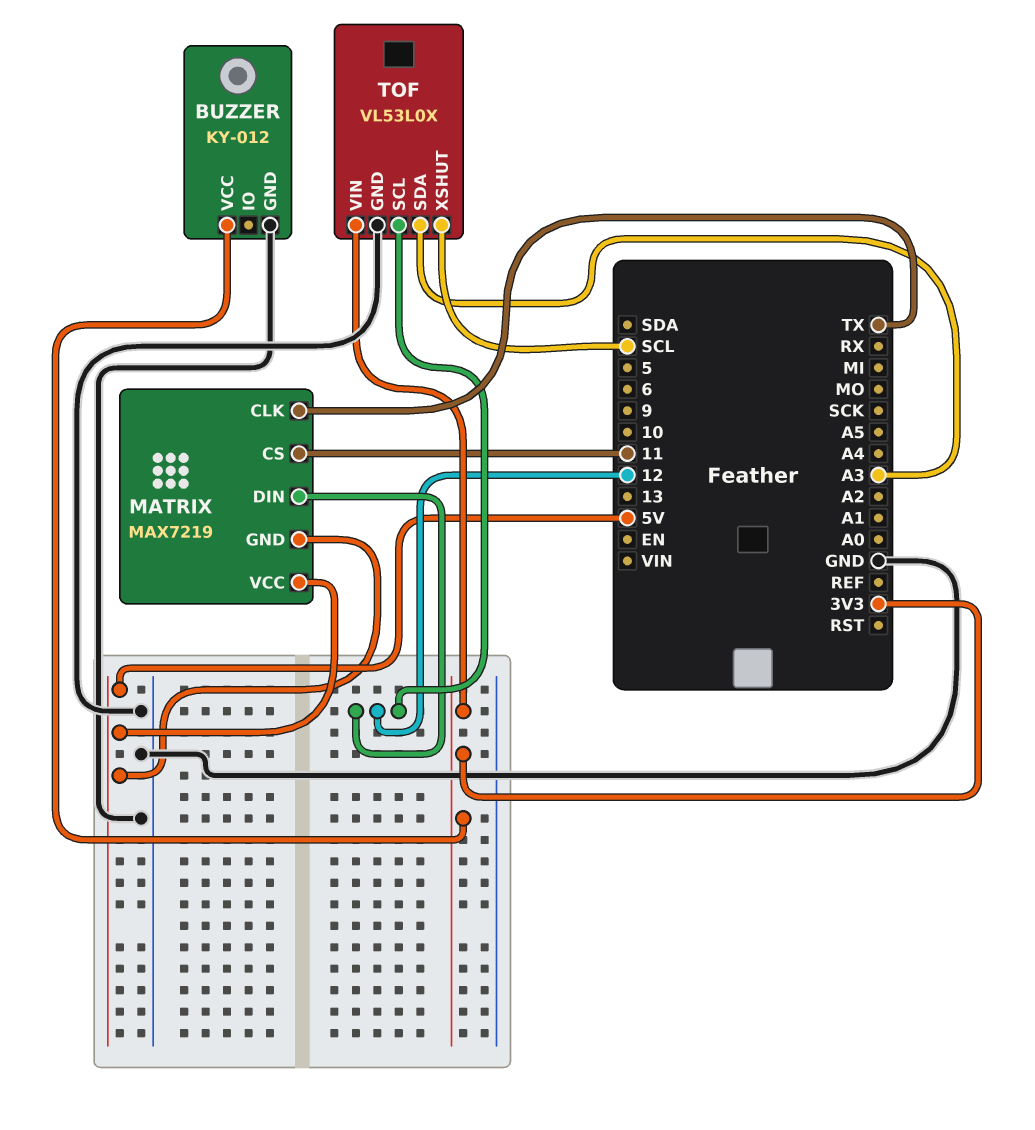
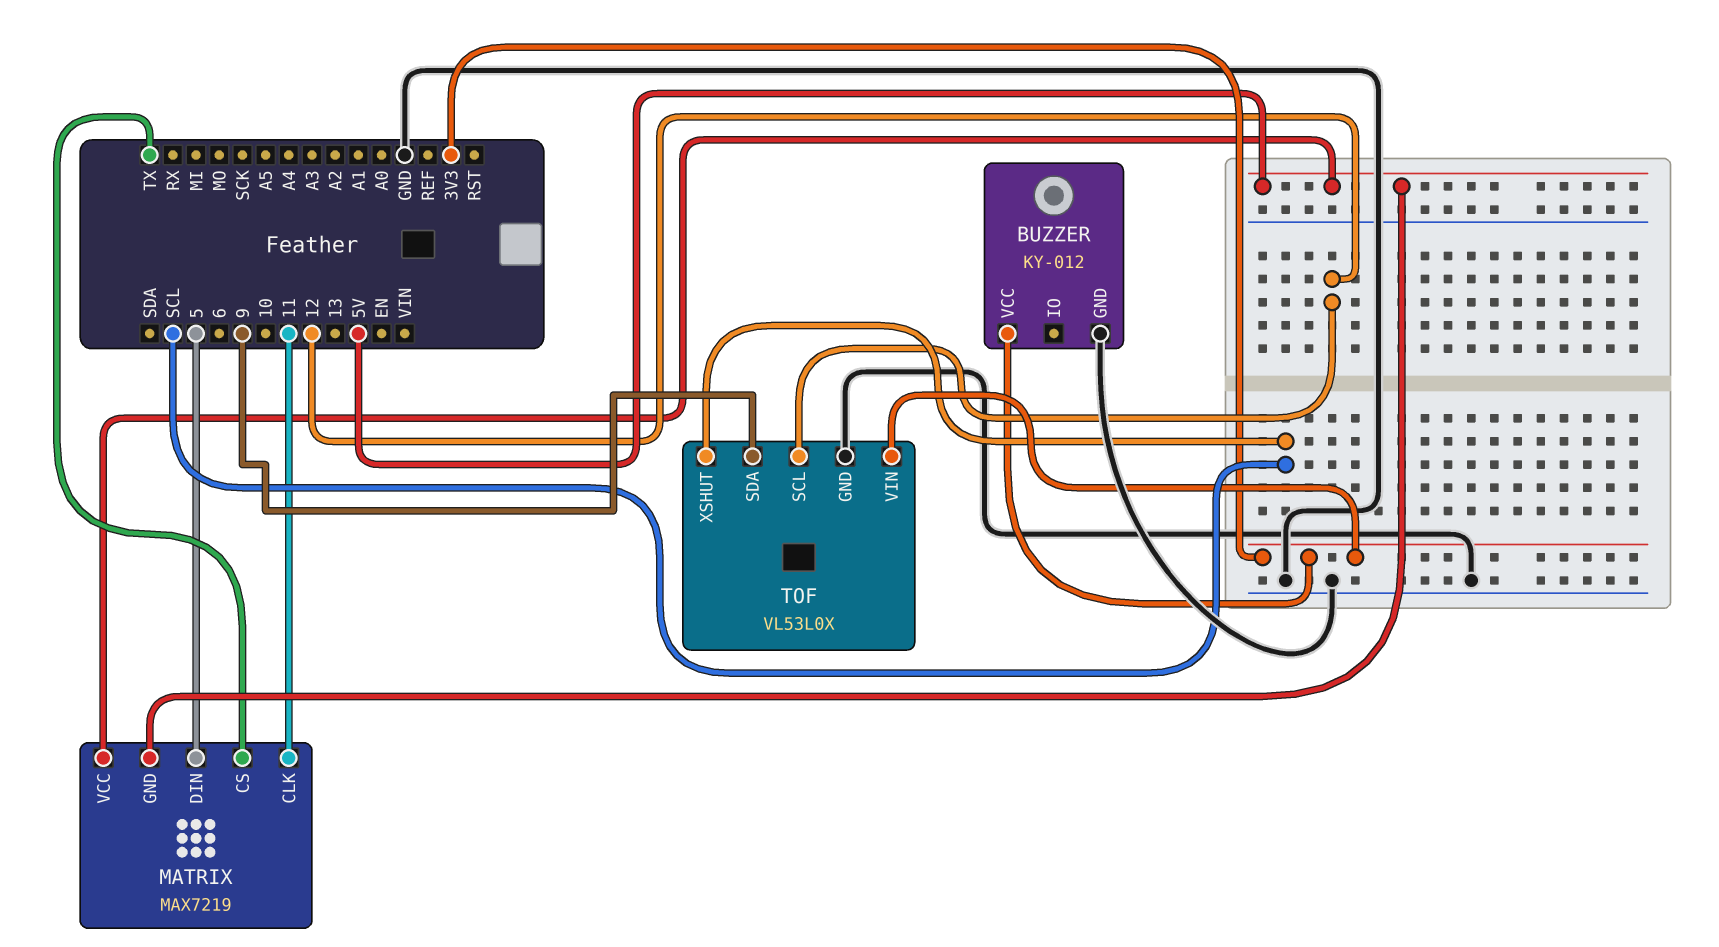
MATRIX pin CLK: TX -> 11
MATRIX pin CS: 11 -> TX
MATRIX pin DIN: 12 -> 5
TOF pin SDA: A3 -> 9

